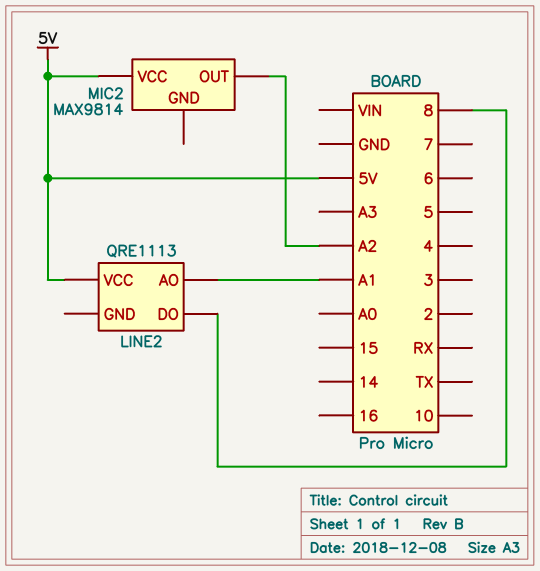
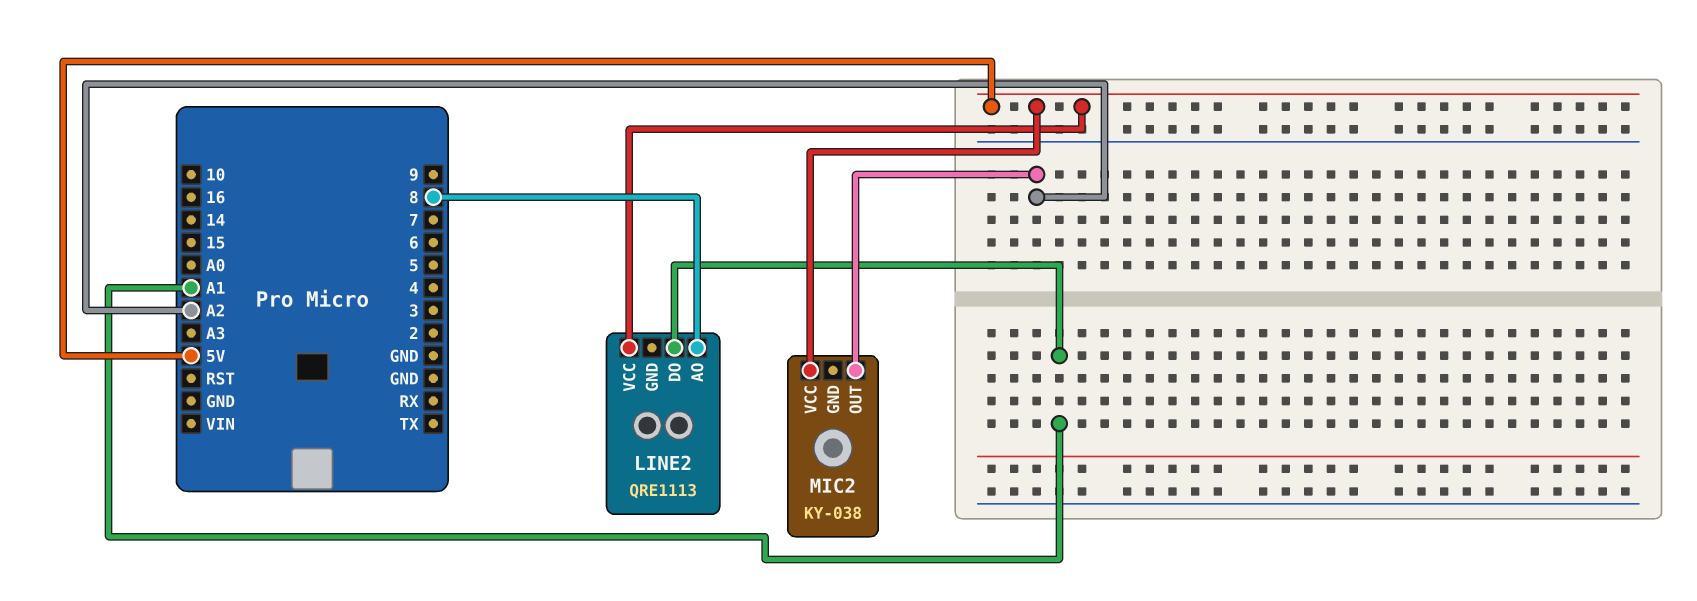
LINE2 pin AO: A1 -> 8
LINE2 pin DO: 8 -> A1
MIC2: MAX9814 -> KY-038

